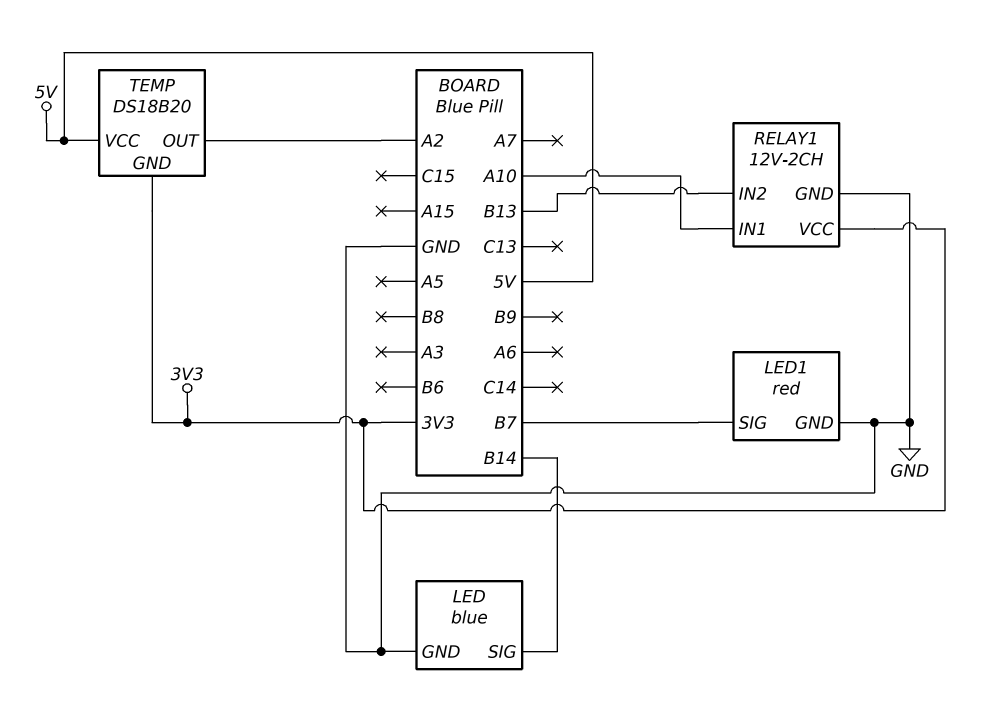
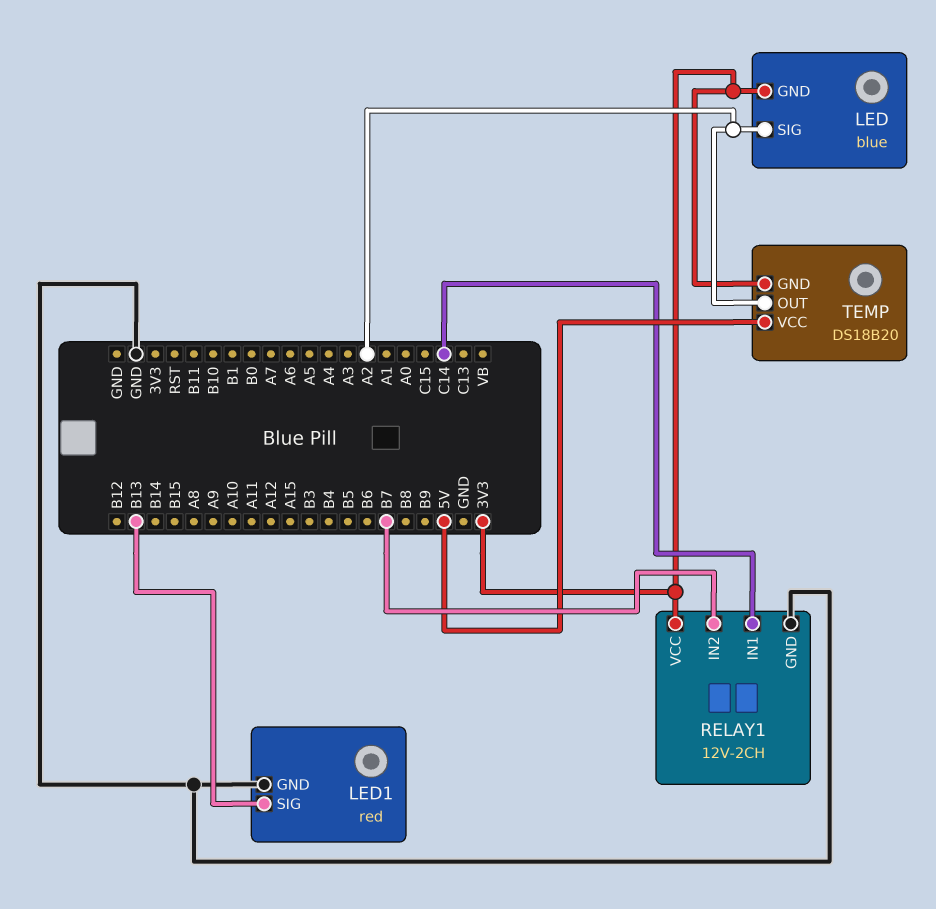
LED pin GND: GND -> 3V3
LED pin SIG: B14 -> A2
LED1 pin SIG: B7 -> B13
RELAY1 pin IN1: A10 -> C14
RELAY1 pin IN2: B13 -> B7

